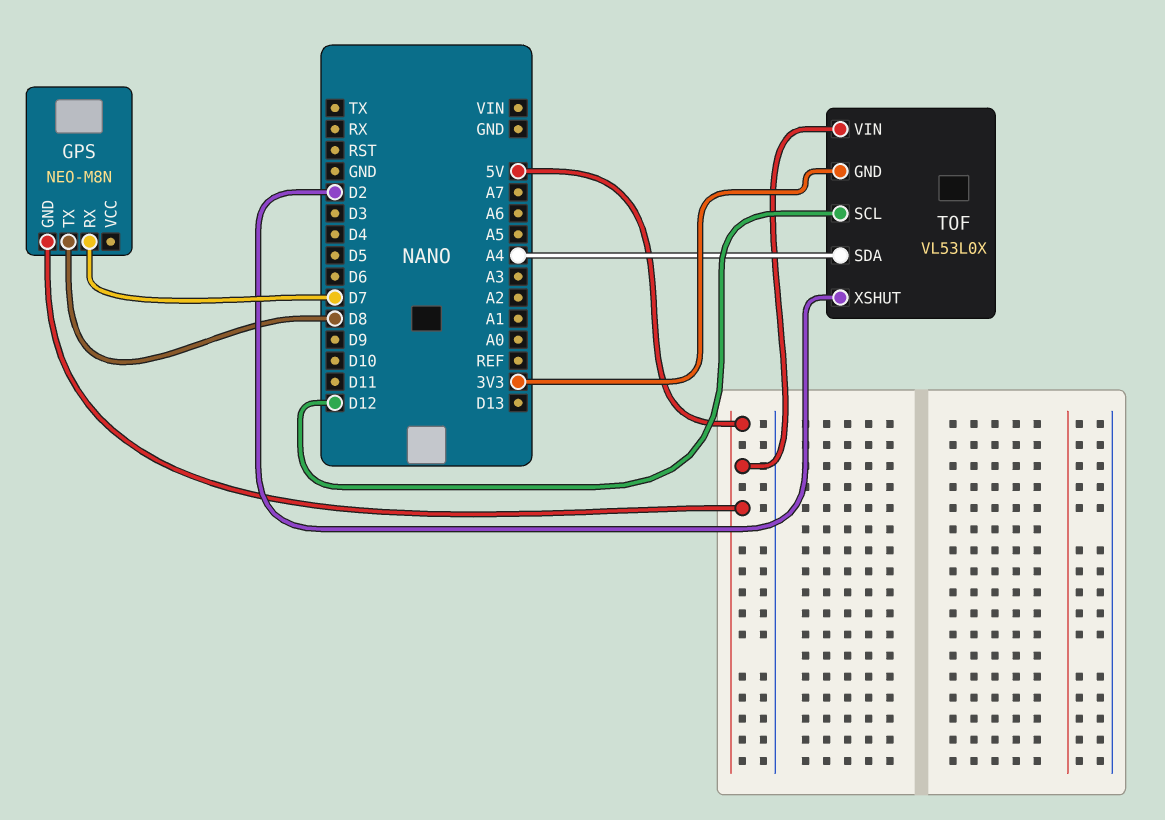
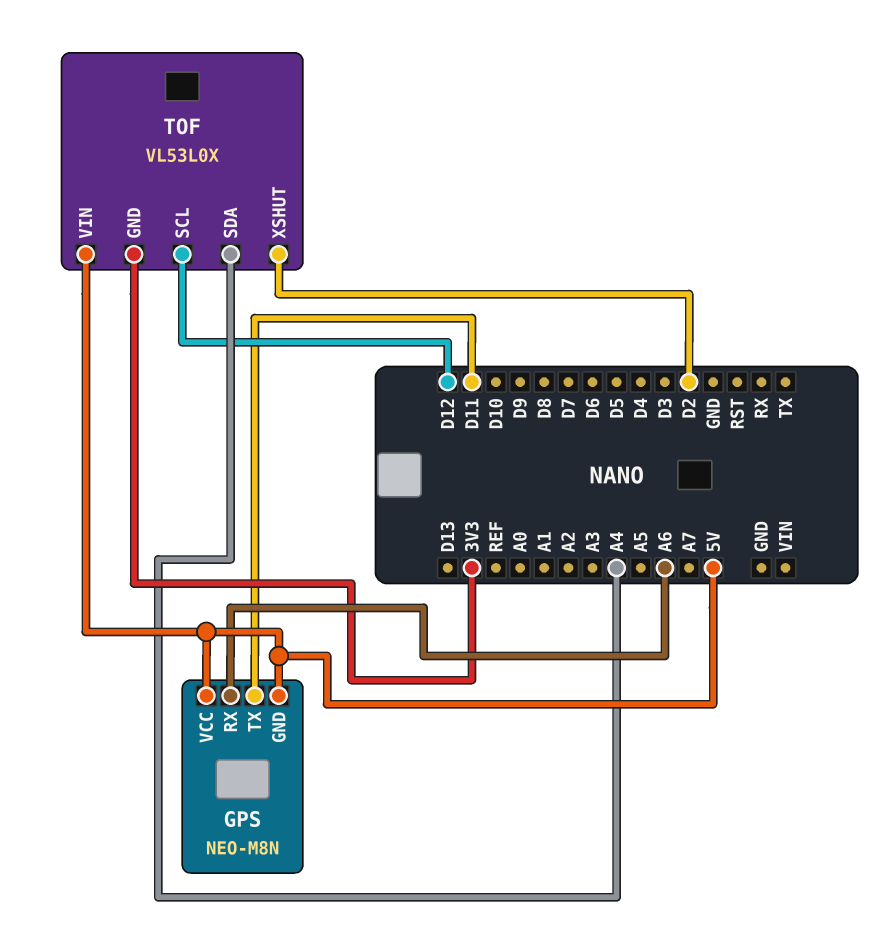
GPS pin RX: D7 -> A6
GPS pin TX: D8 -> D11
GPS pin VCC: none -> 5V

